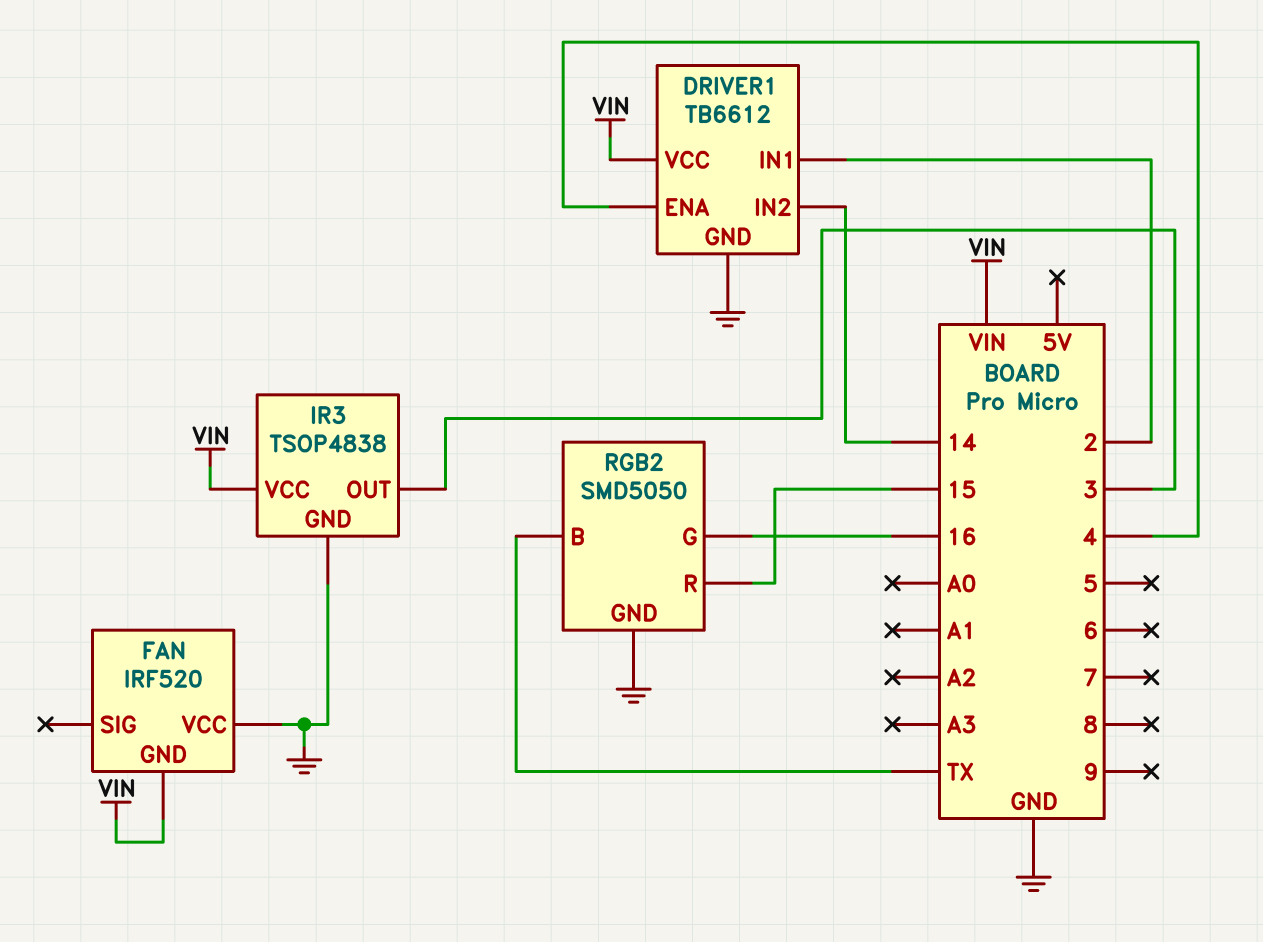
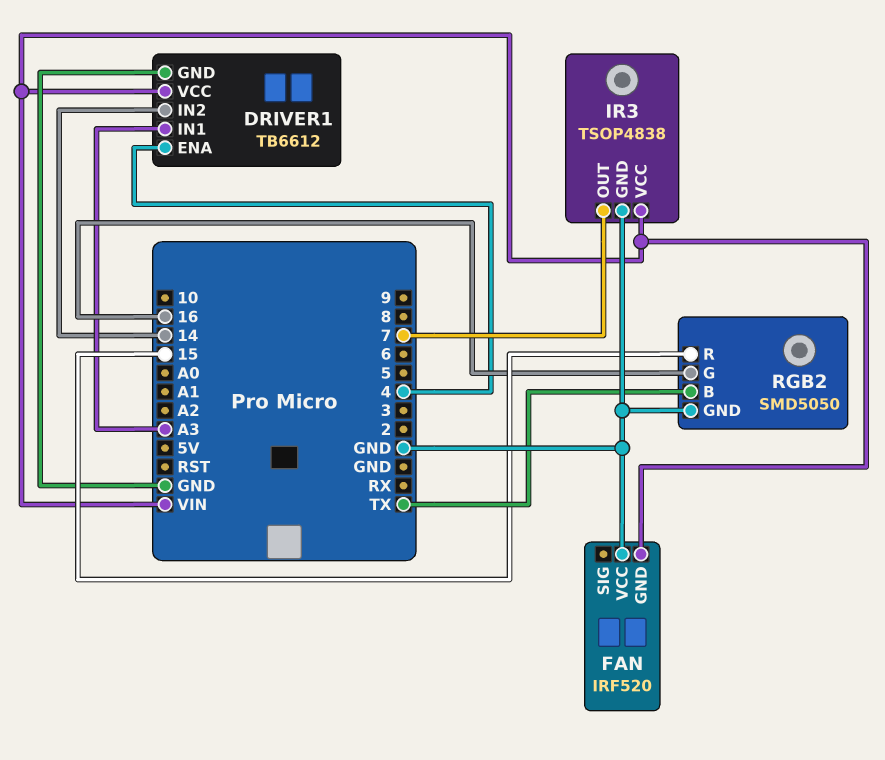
DRIVER1 pin IN1: 2 -> A3
IR3 pin OUT: 3 -> 7

